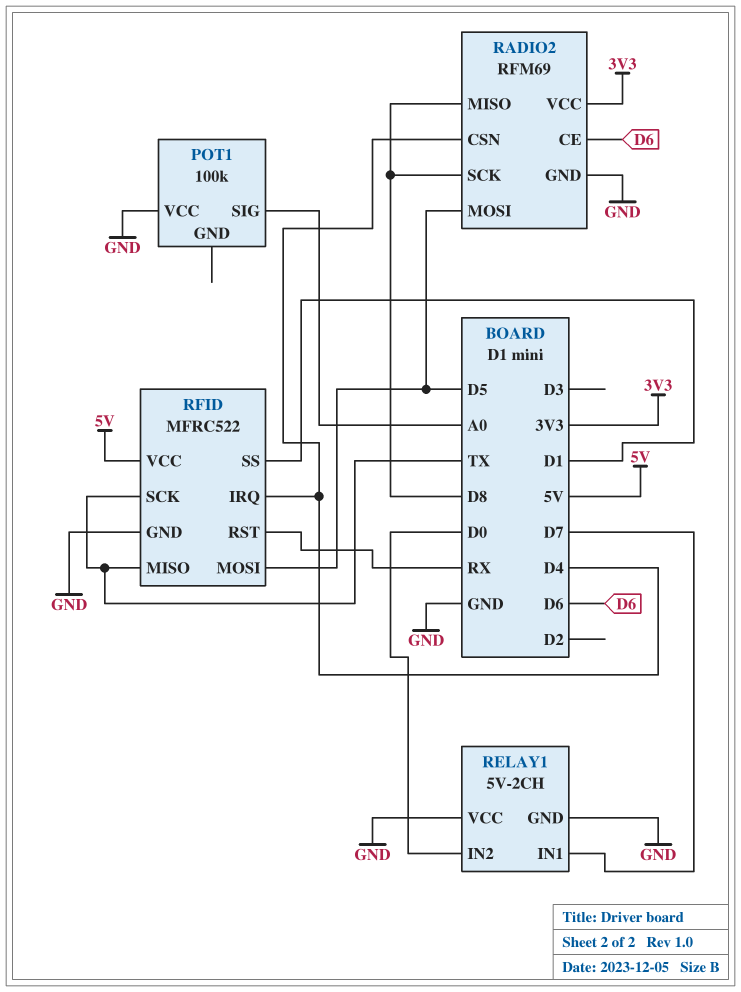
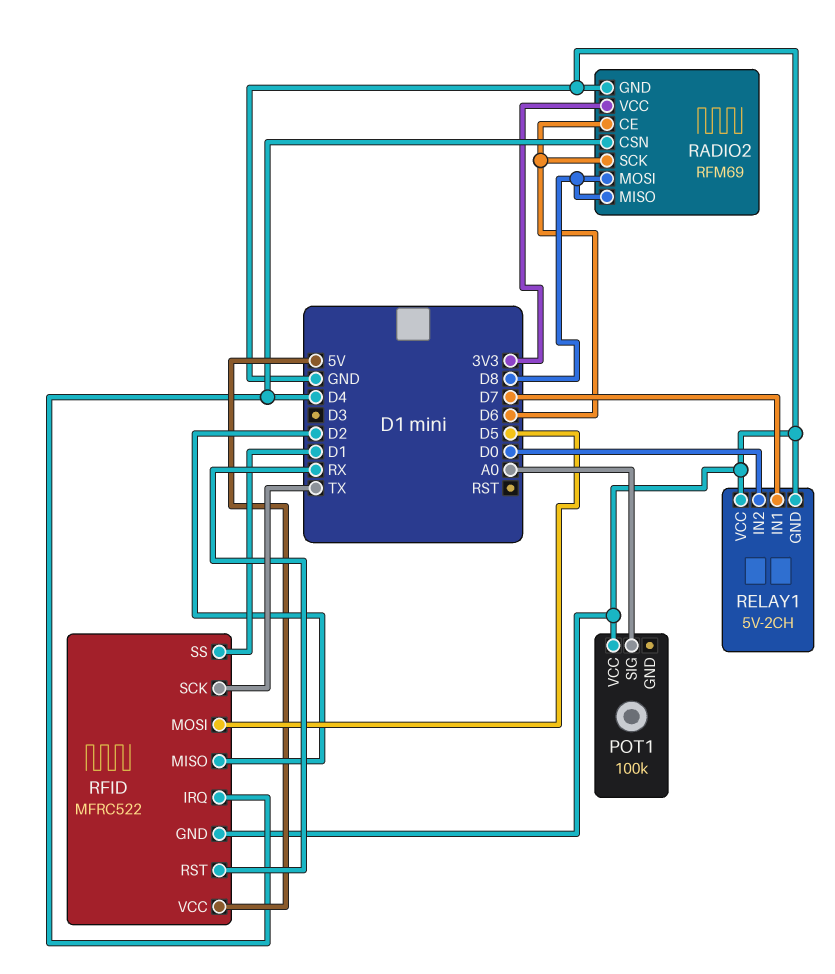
RADIO2 pin MOSI: D5 -> D8
RADIO2 pin SCK: D8 -> D6
RFID pin MISO: TX -> D2

